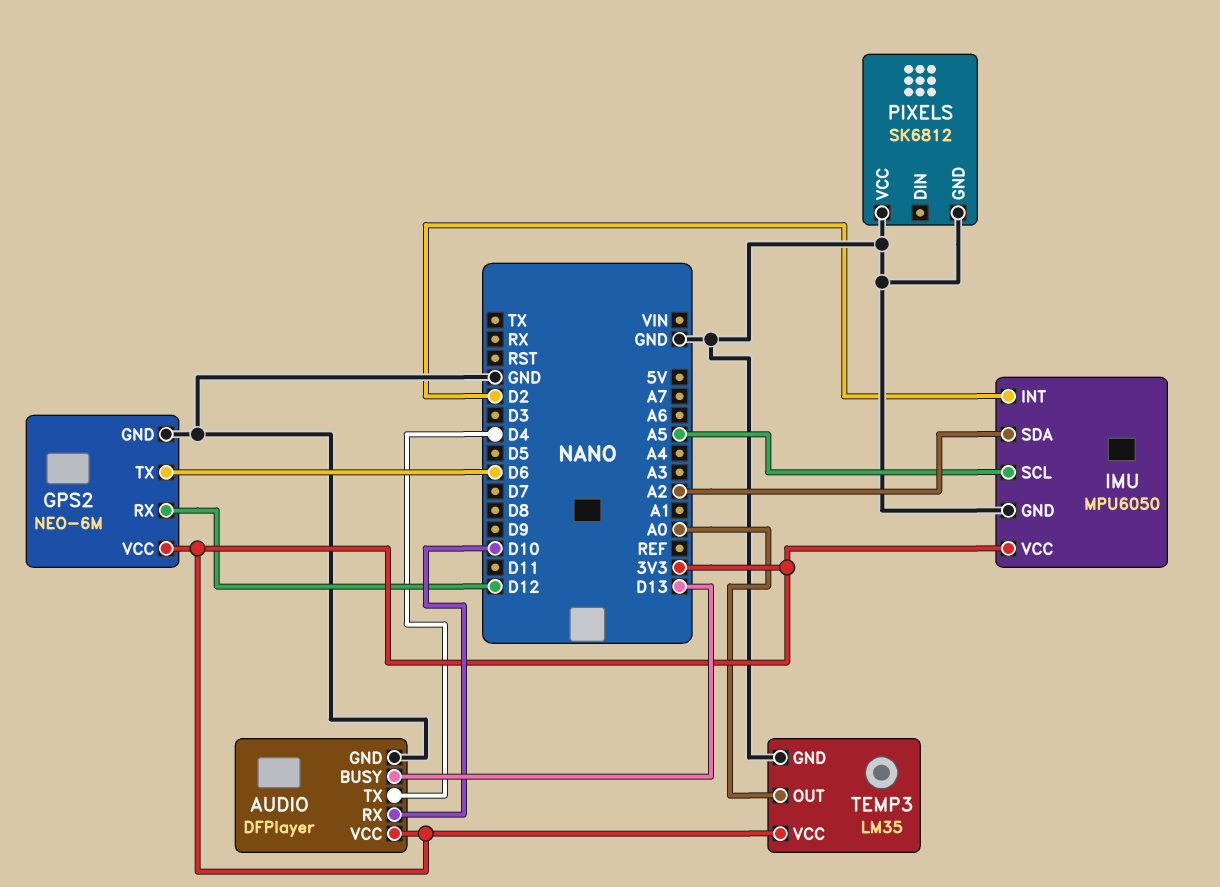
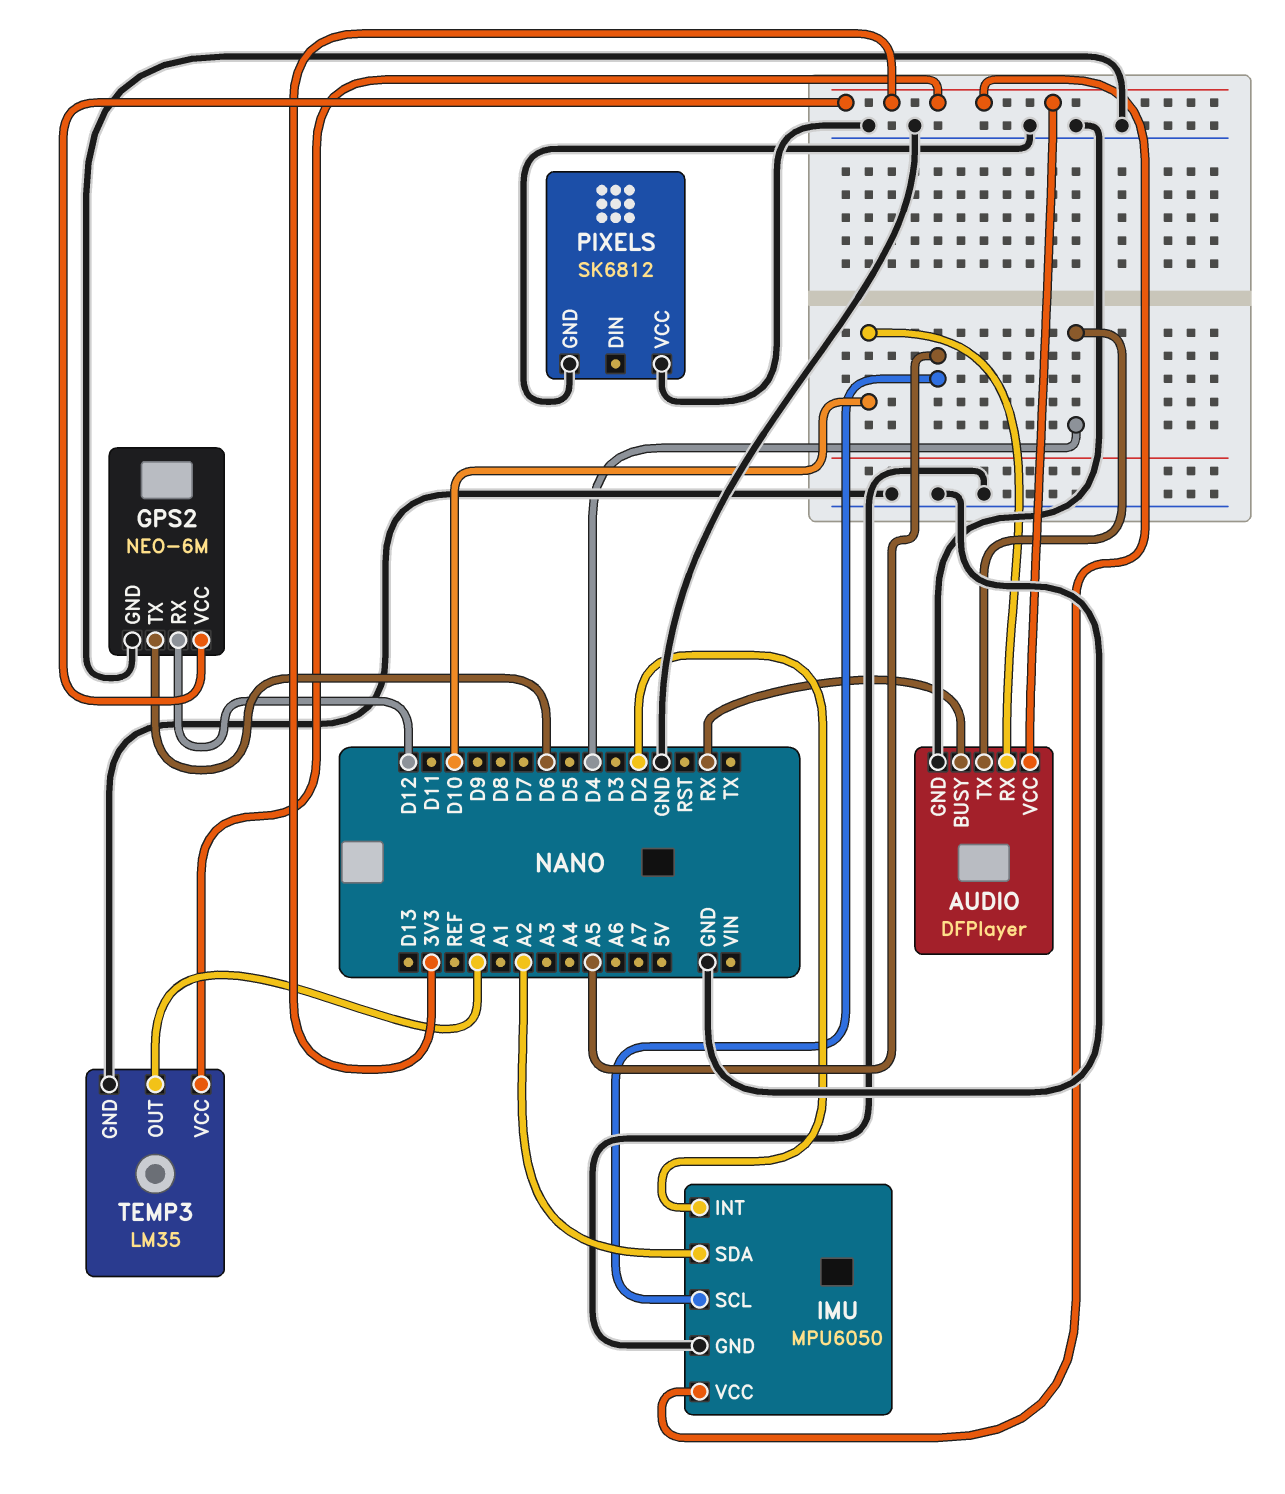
AUDIO pin BUSY: D13 -> RX

